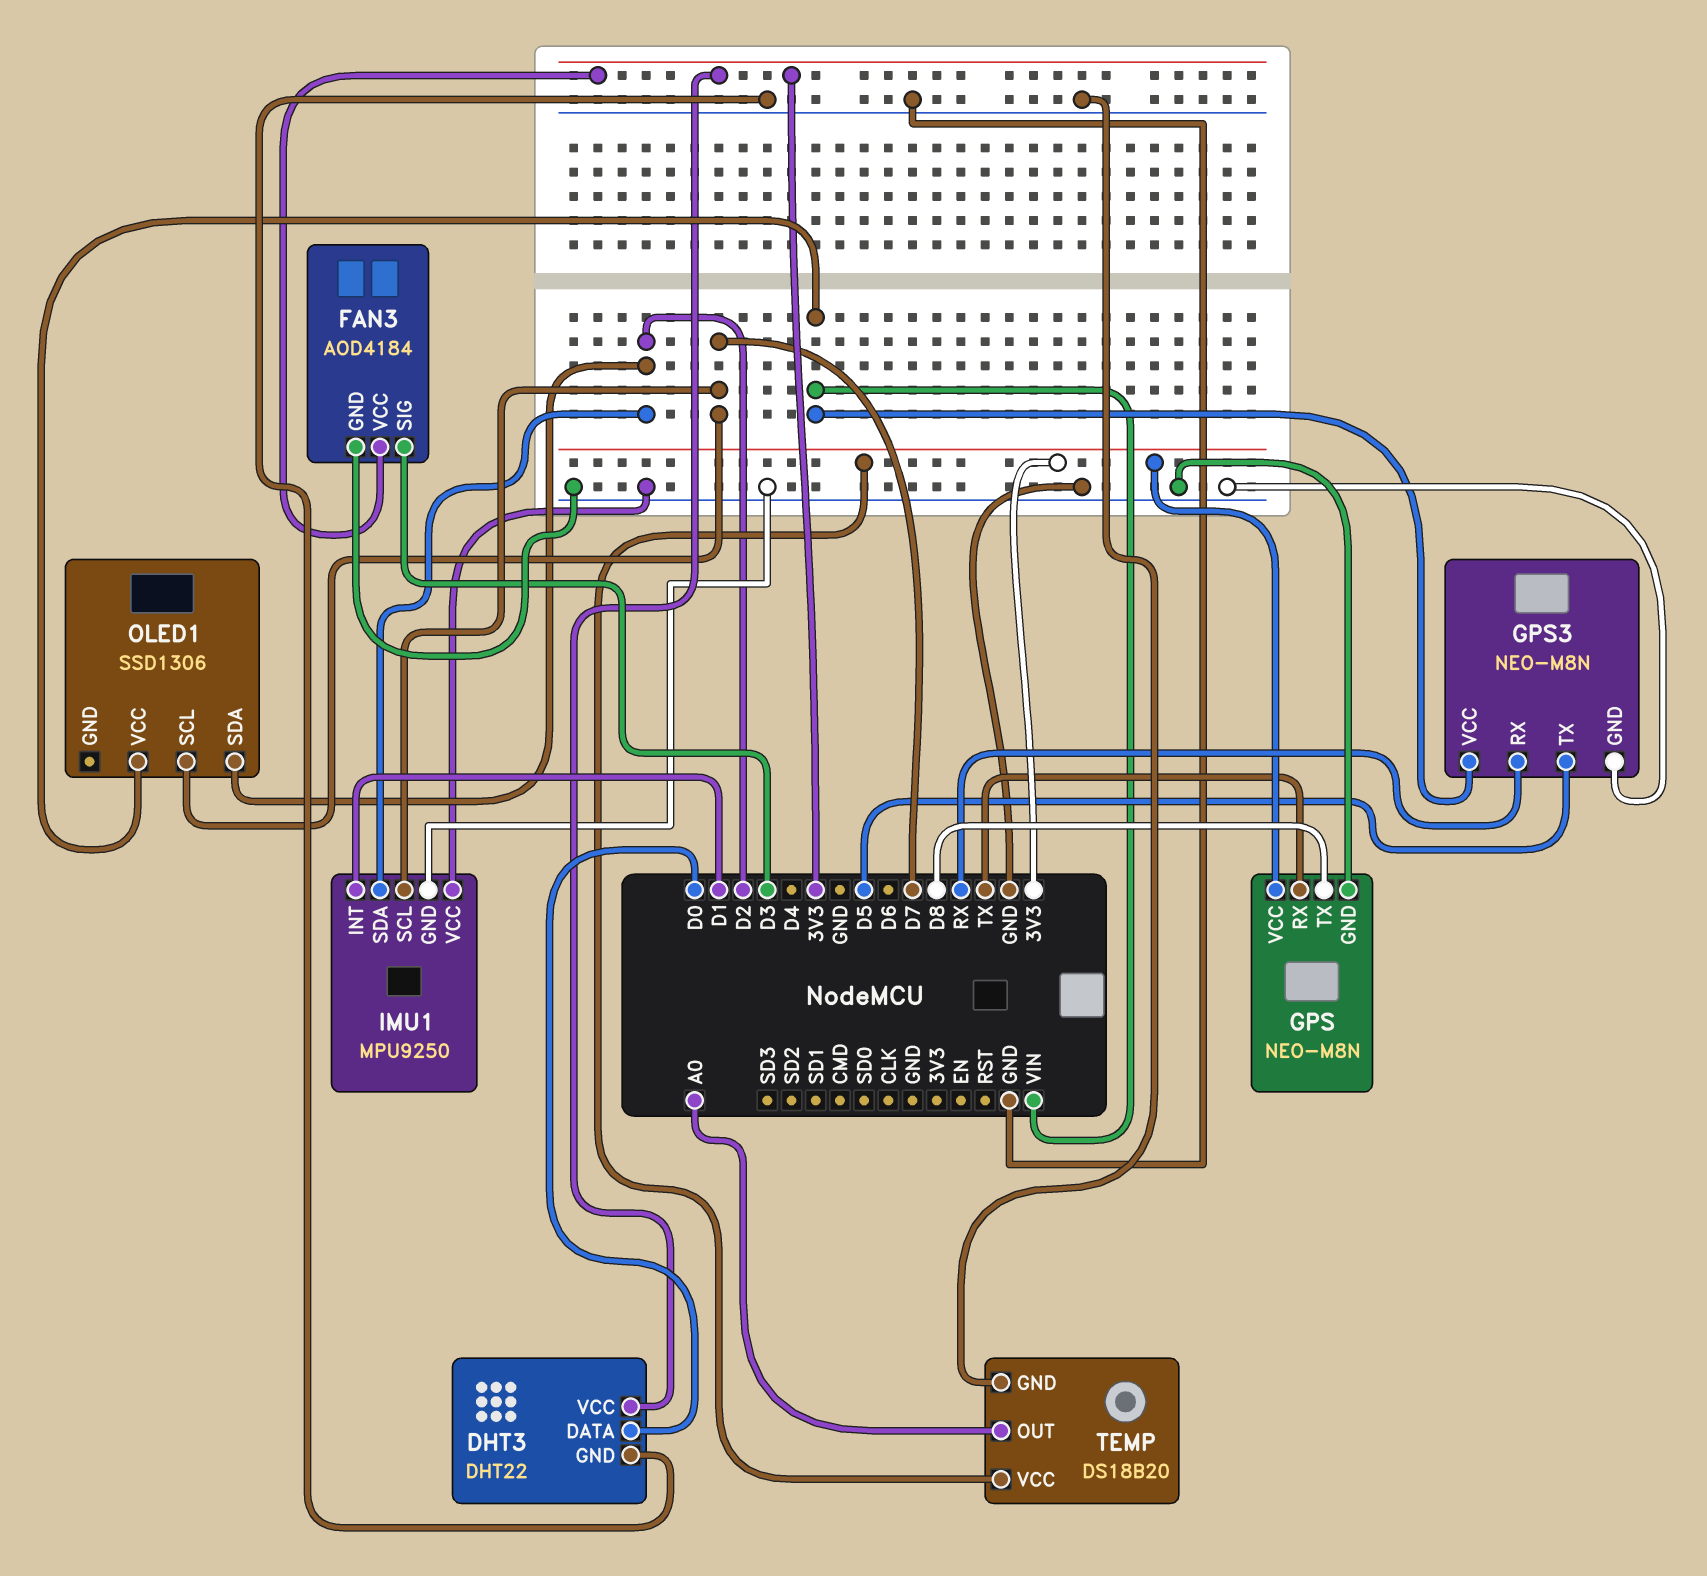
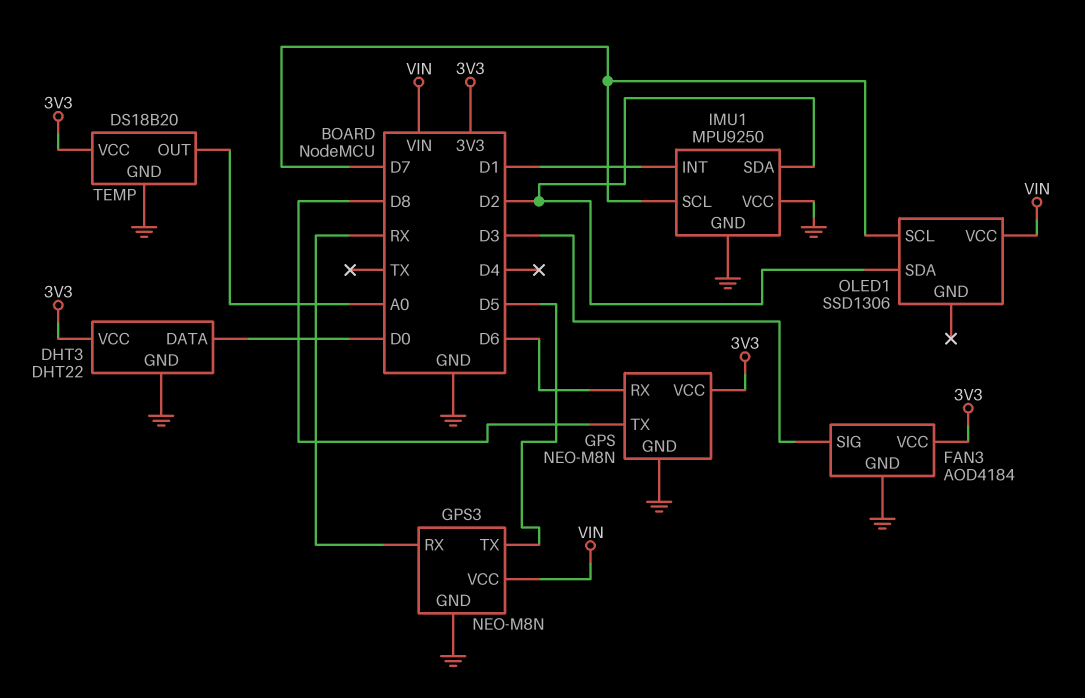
GPS pin RX: TX -> D6

